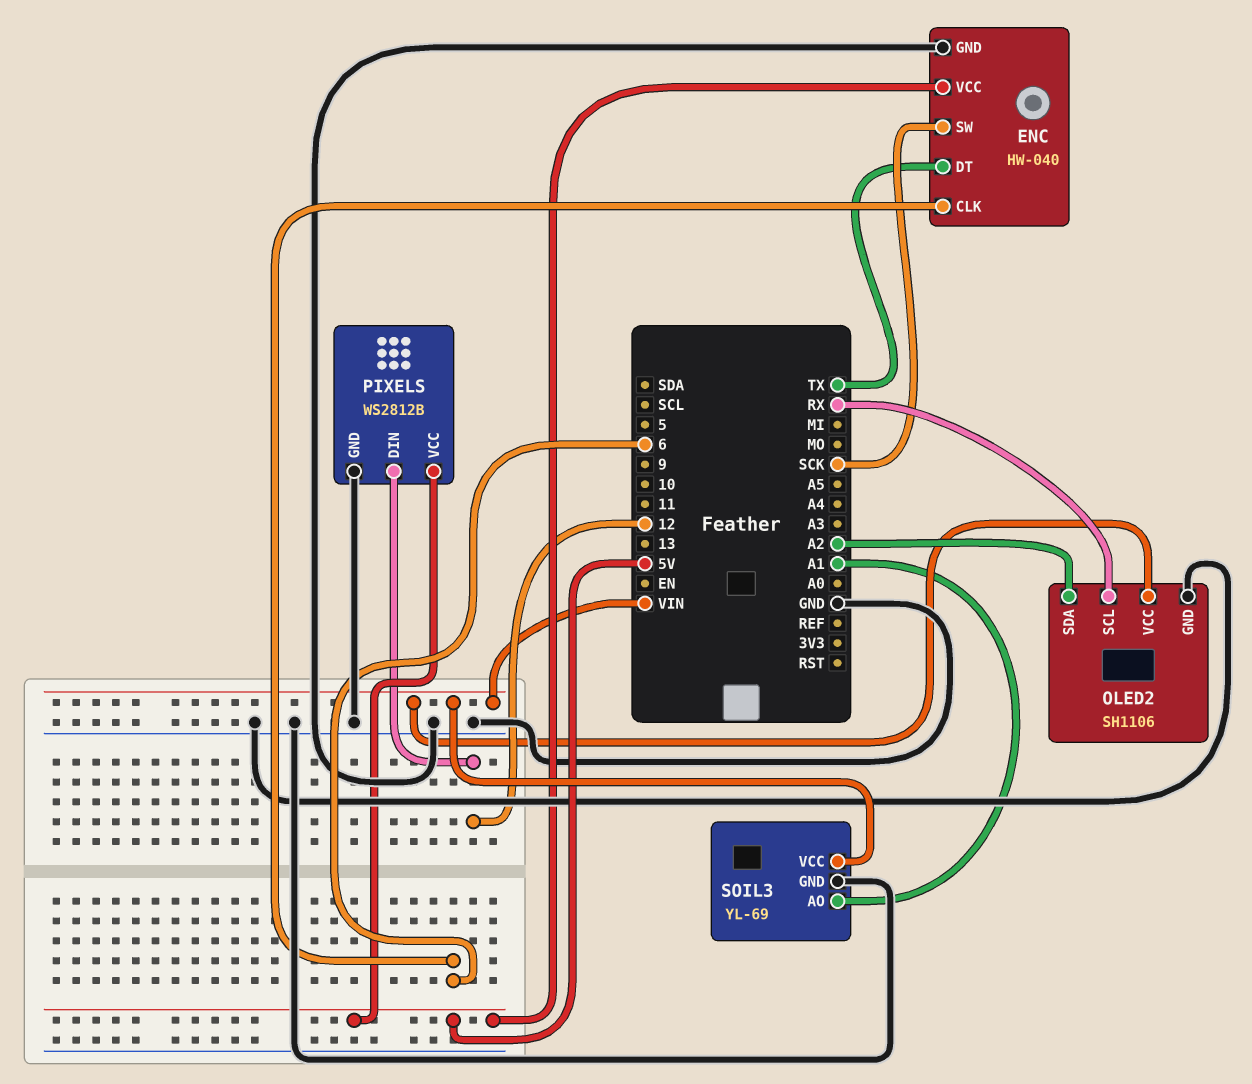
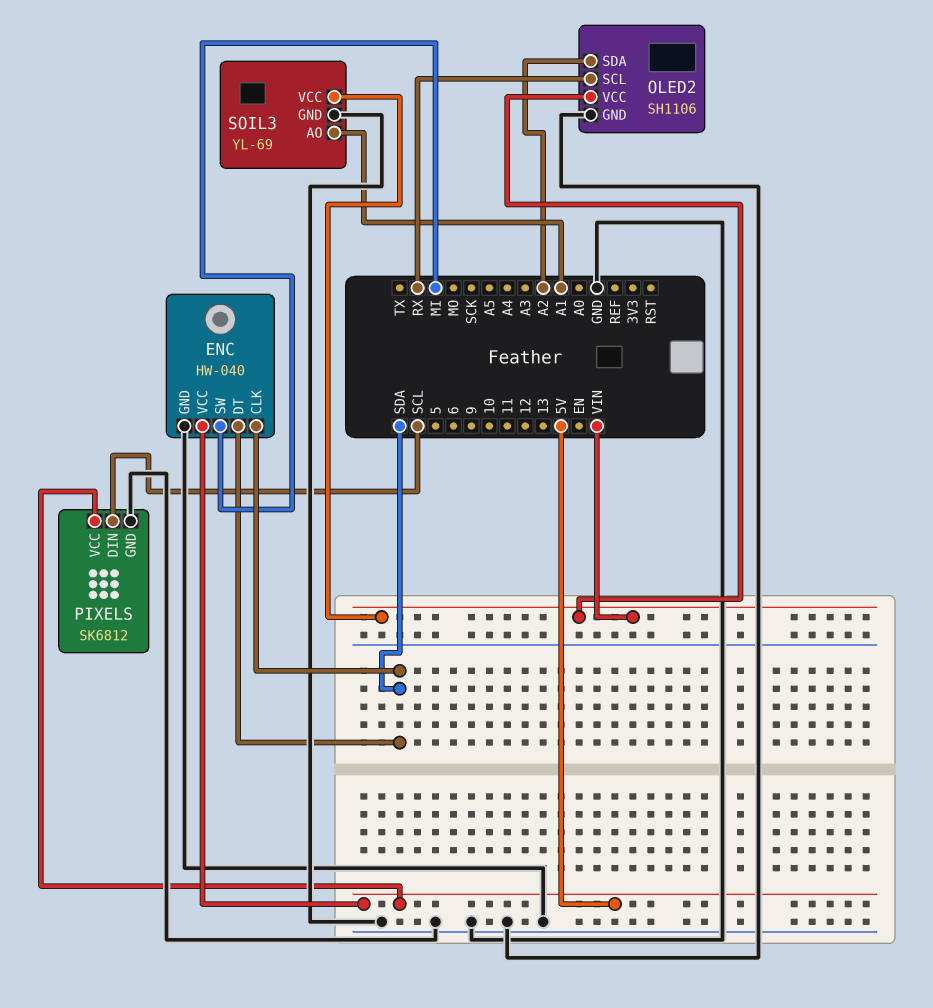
ENC pin CLK: 6 -> SDA
ENC pin DT: TX -> SDA
ENC pin SW: SCK -> MI
PIXELS: WS2812B -> SK6812
PIXELS pin DIN: 12 -> SCL

